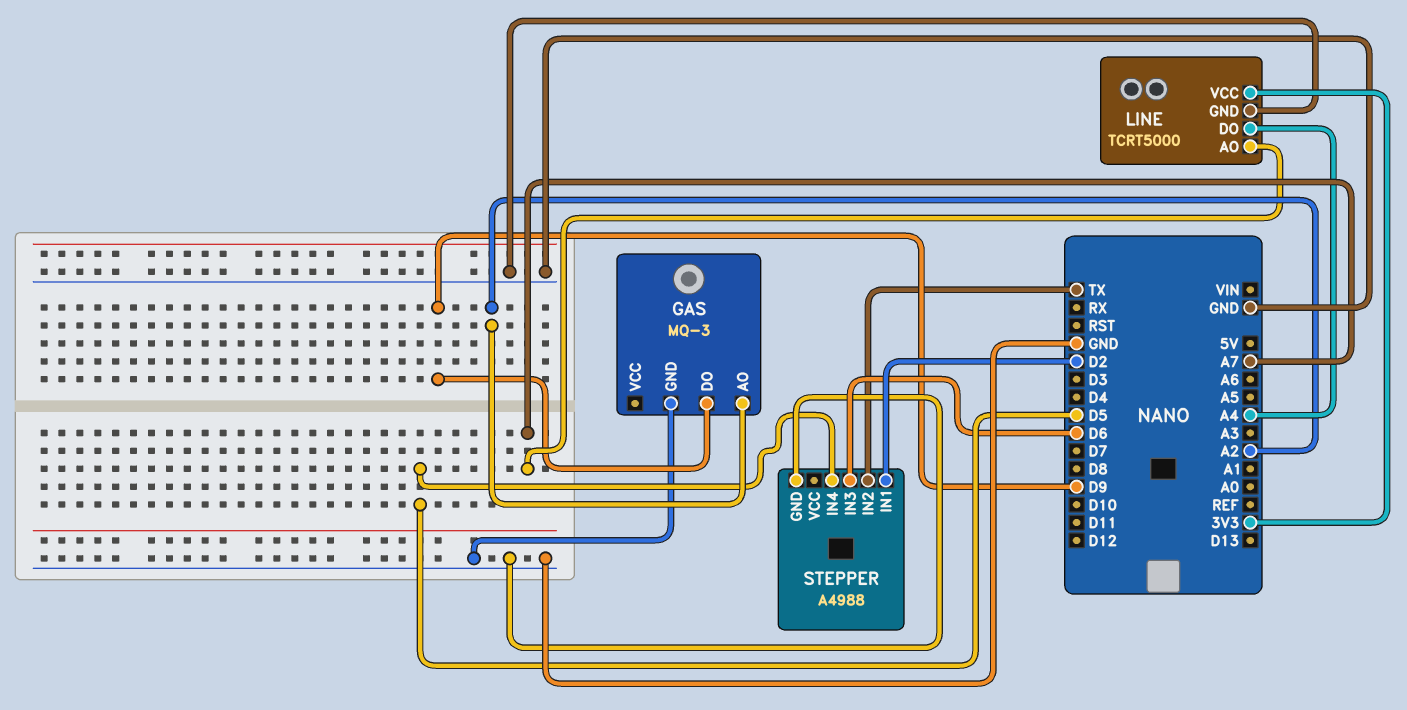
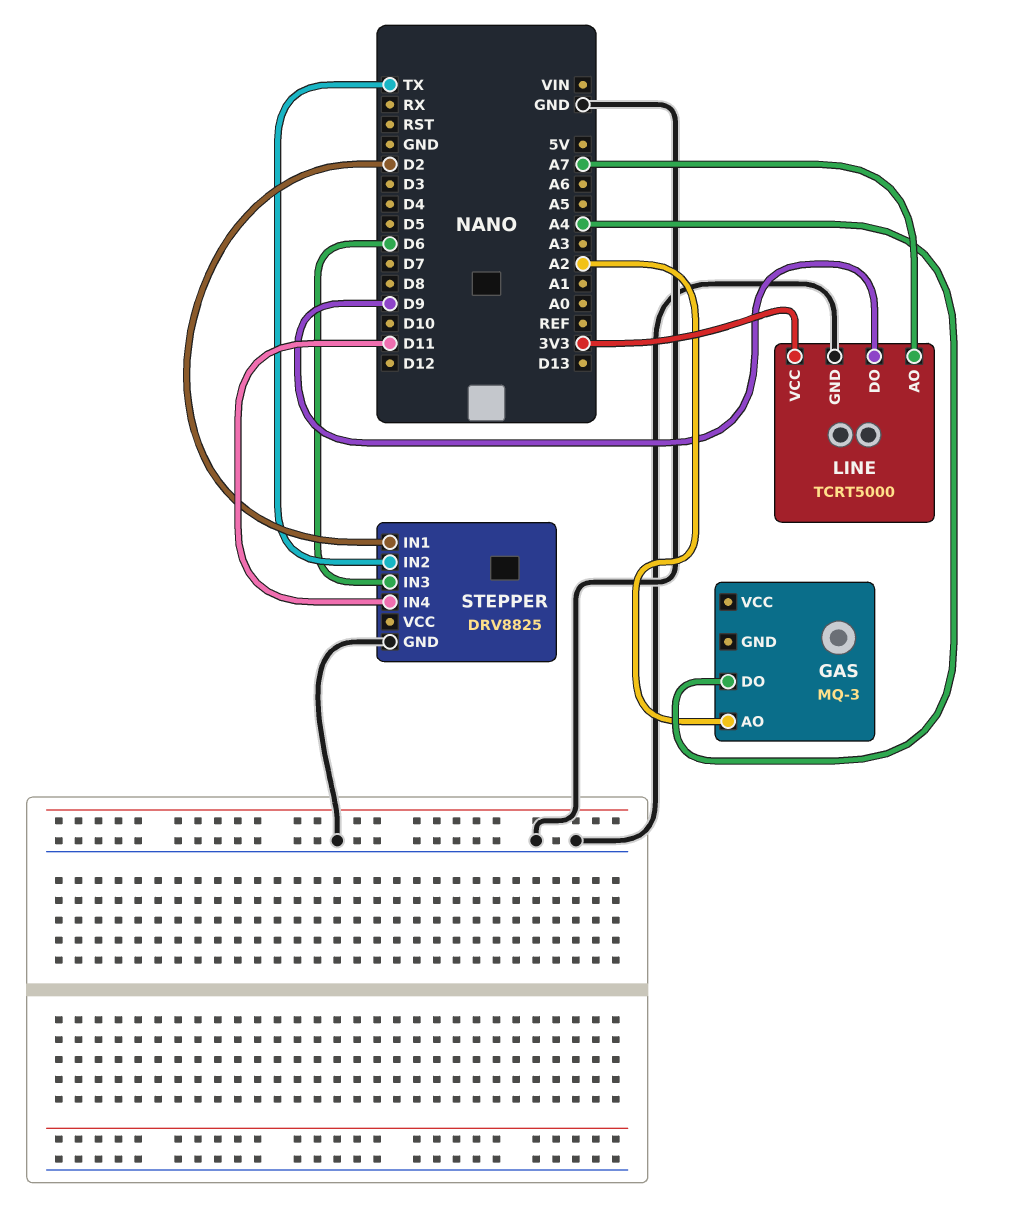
GAS pin DO: D9 -> A4
GAS pin GND: GND -> none
LINE pin DO: A4 -> D9
STEPPER: A4988 -> DRV8825
STEPPER pin IN4: D5 -> D11

